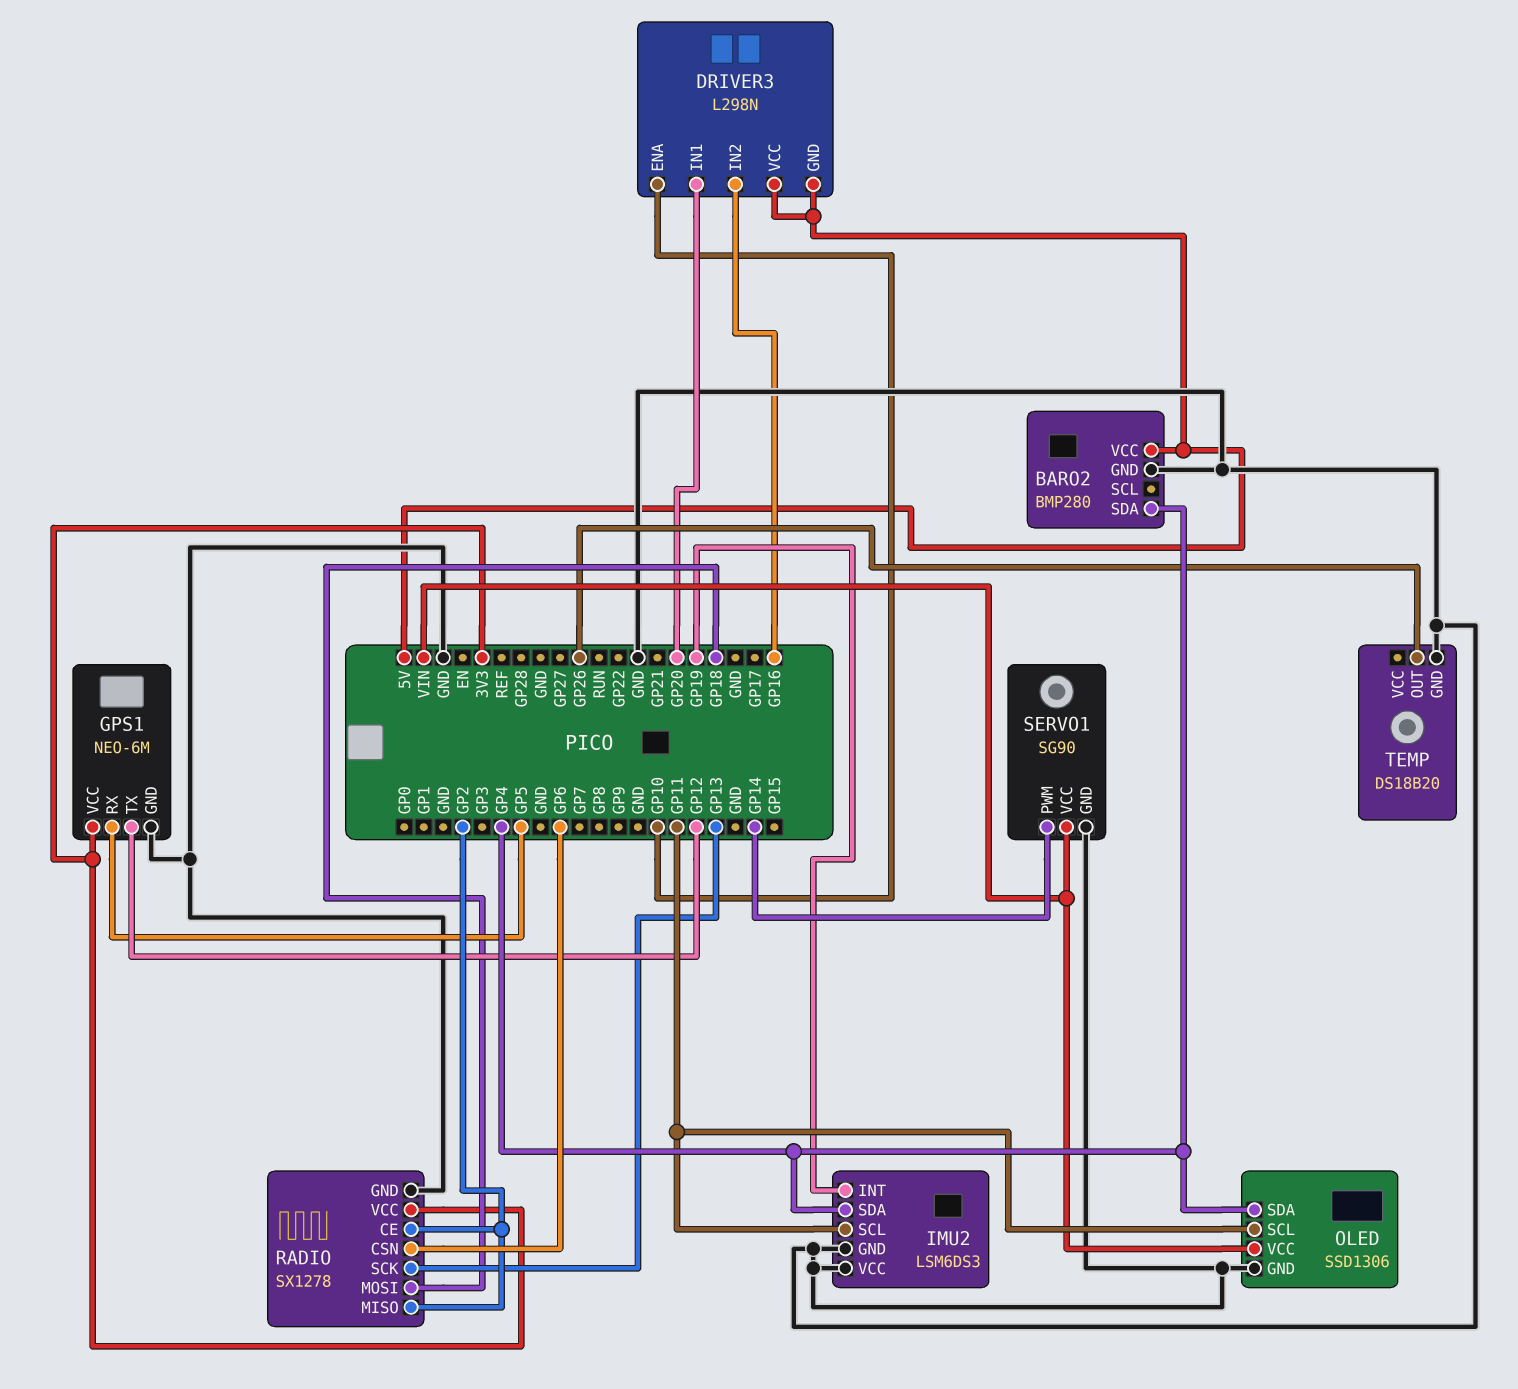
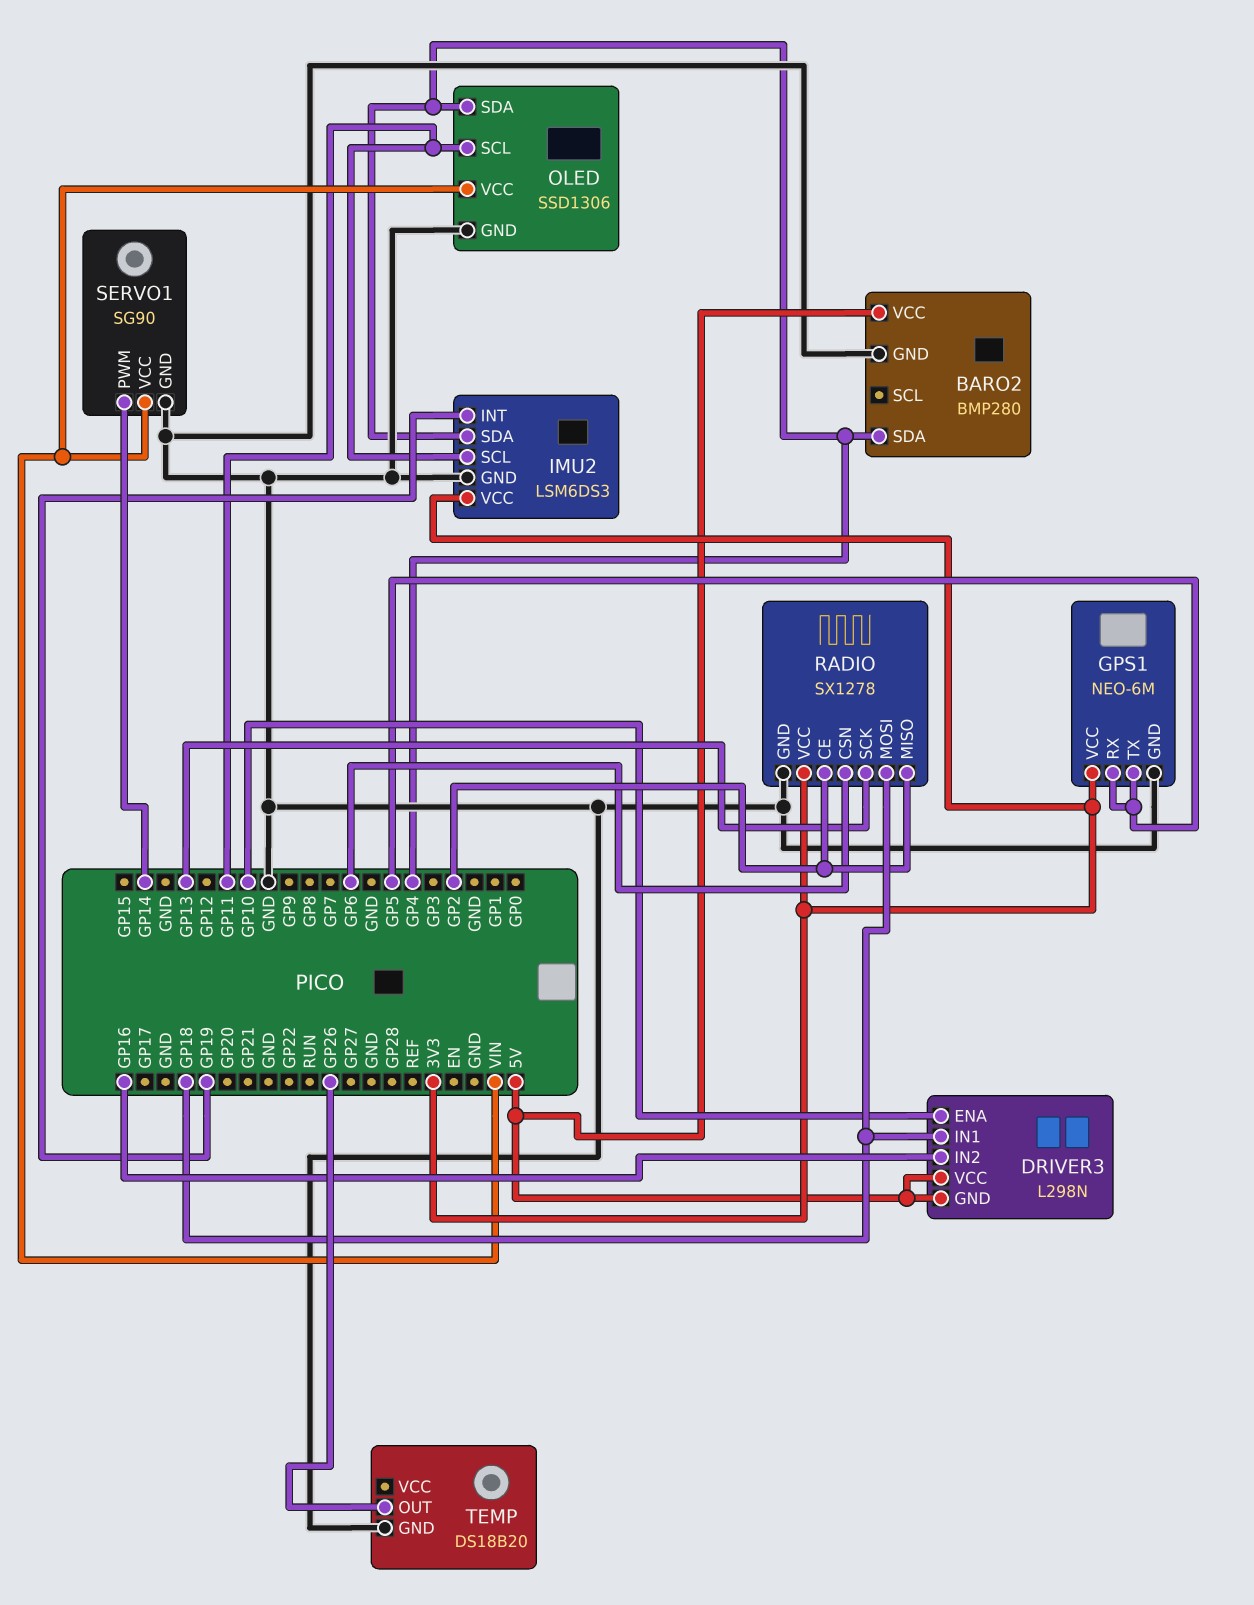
DRIVER3 pin IN1: GP20 -> GP18
GPS1 pin TX: GP12 -> GP5
IMU2 pin VCC: GND -> 3V3

